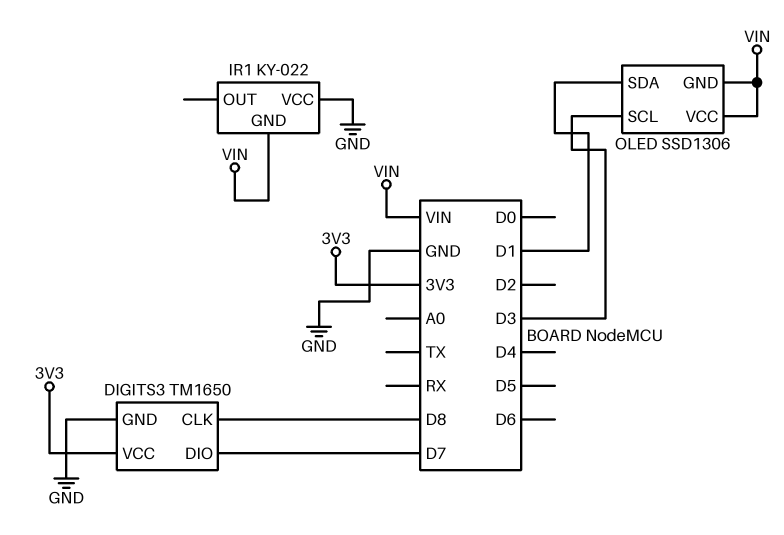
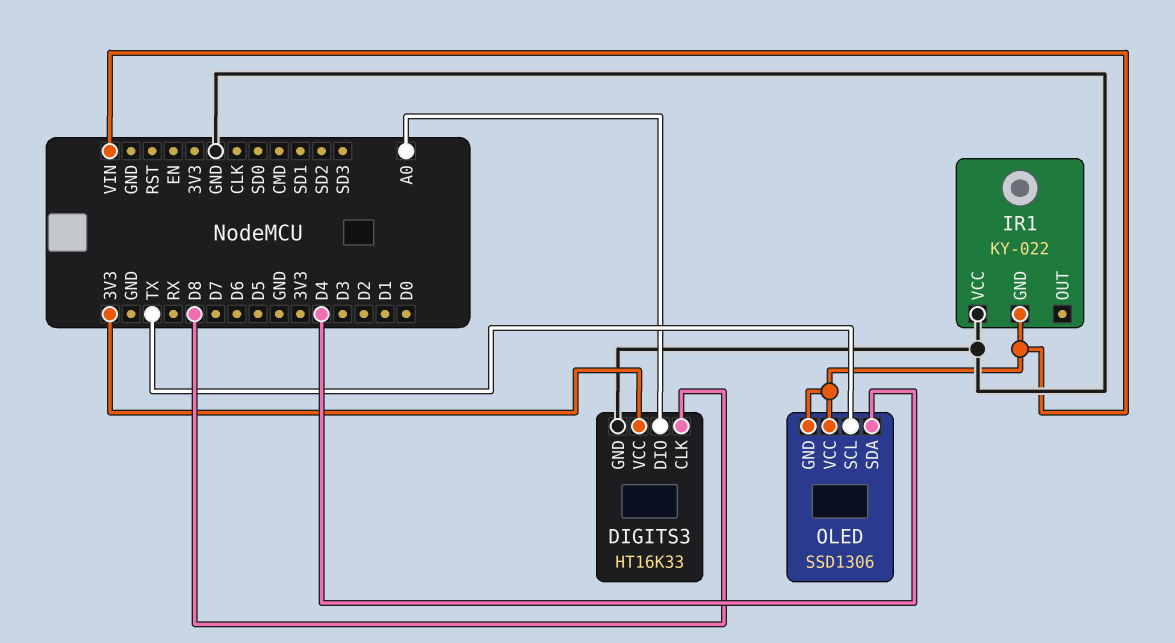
DIGITS3: TM1650 -> HT16K33
DIGITS3 pin DIO: D7 -> A0
OLED pin SCL: D3 -> TX
OLED pin SDA: D1 -> D4

